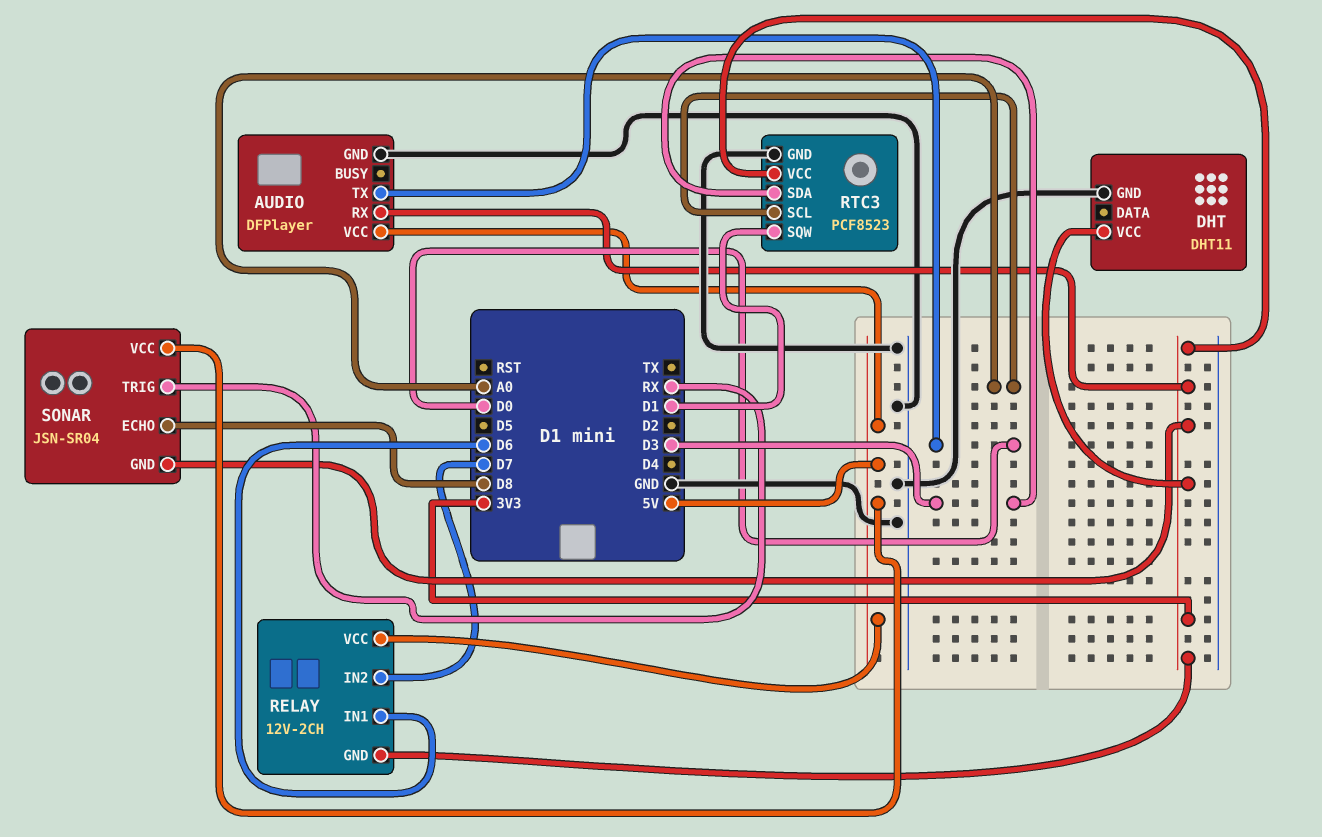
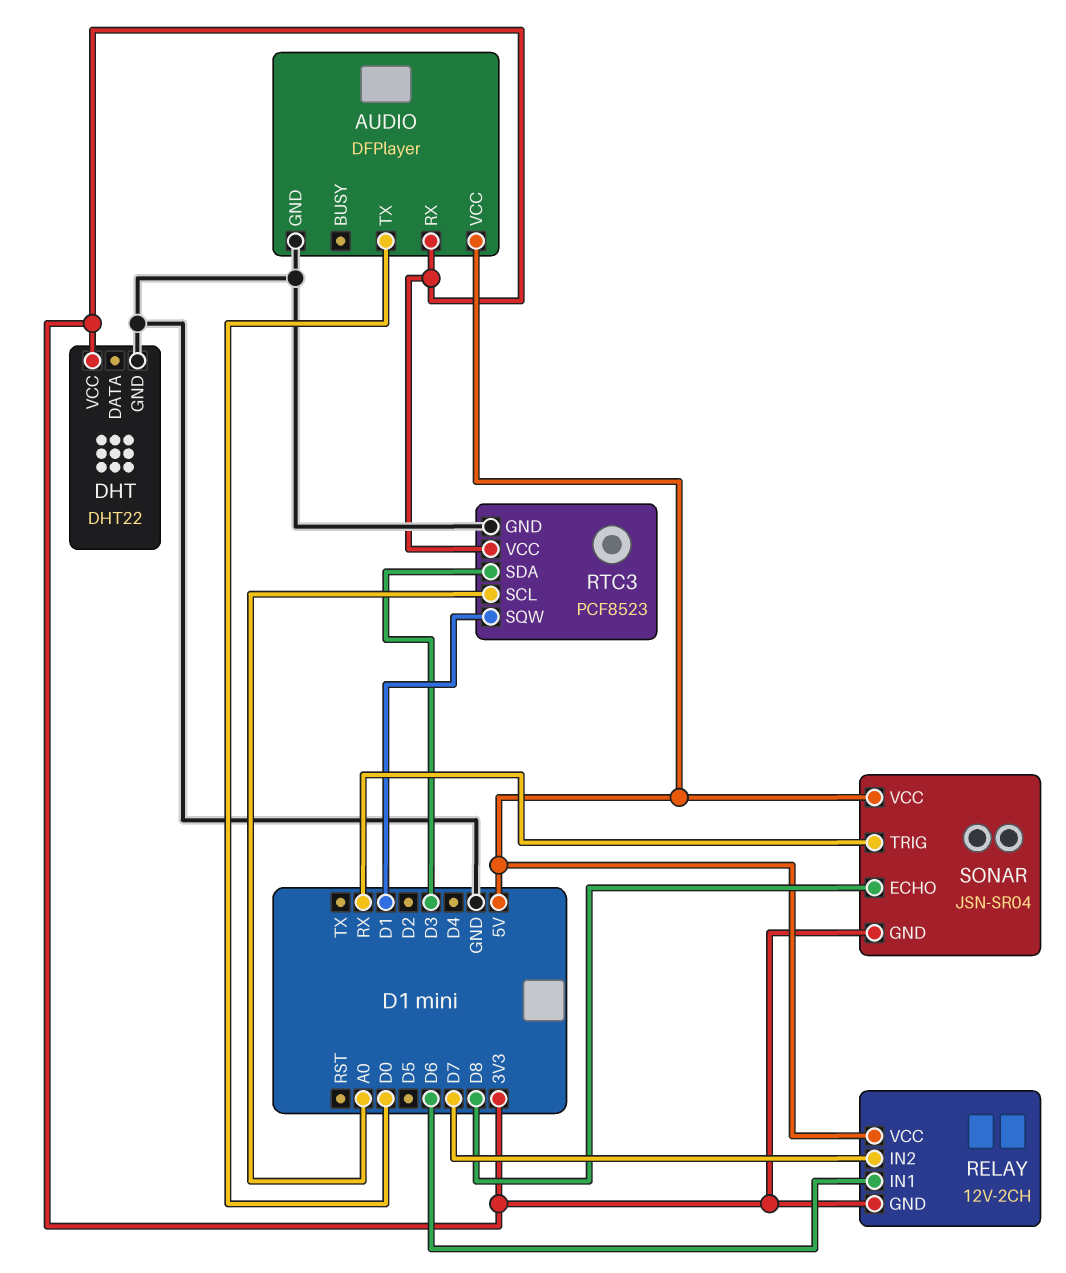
DHT: DHT11 -> DHT22

